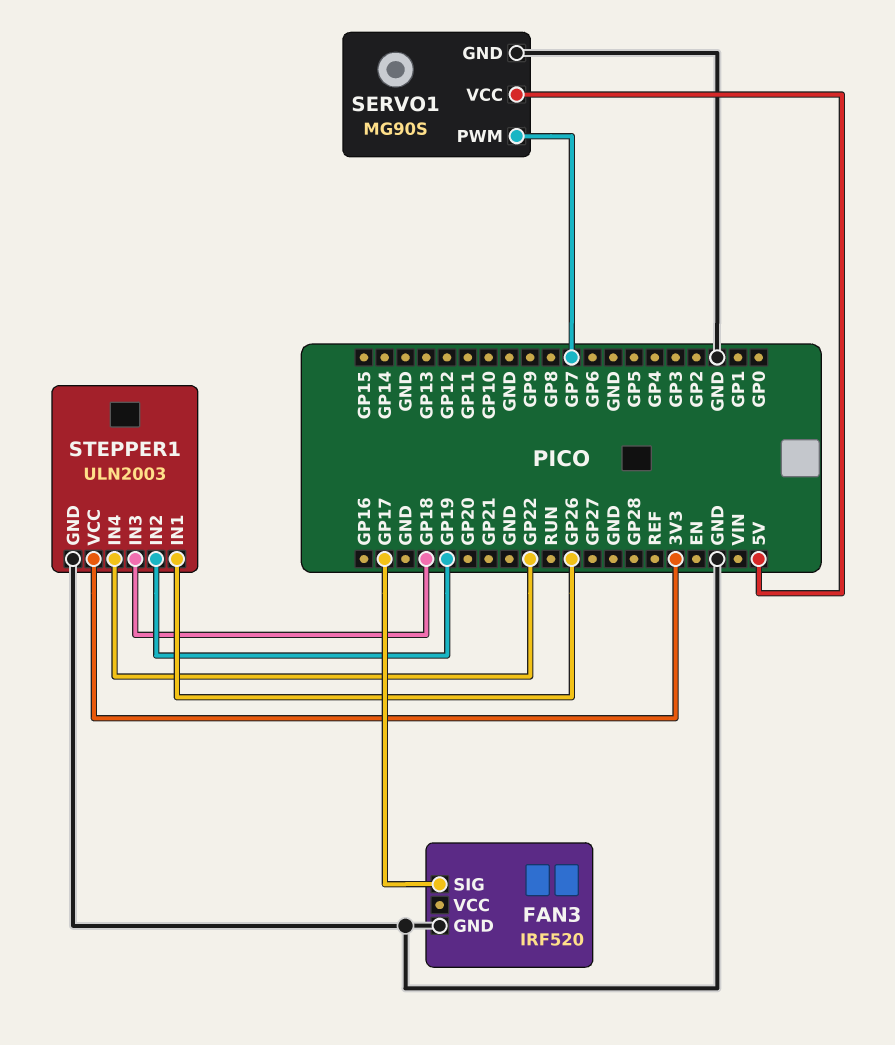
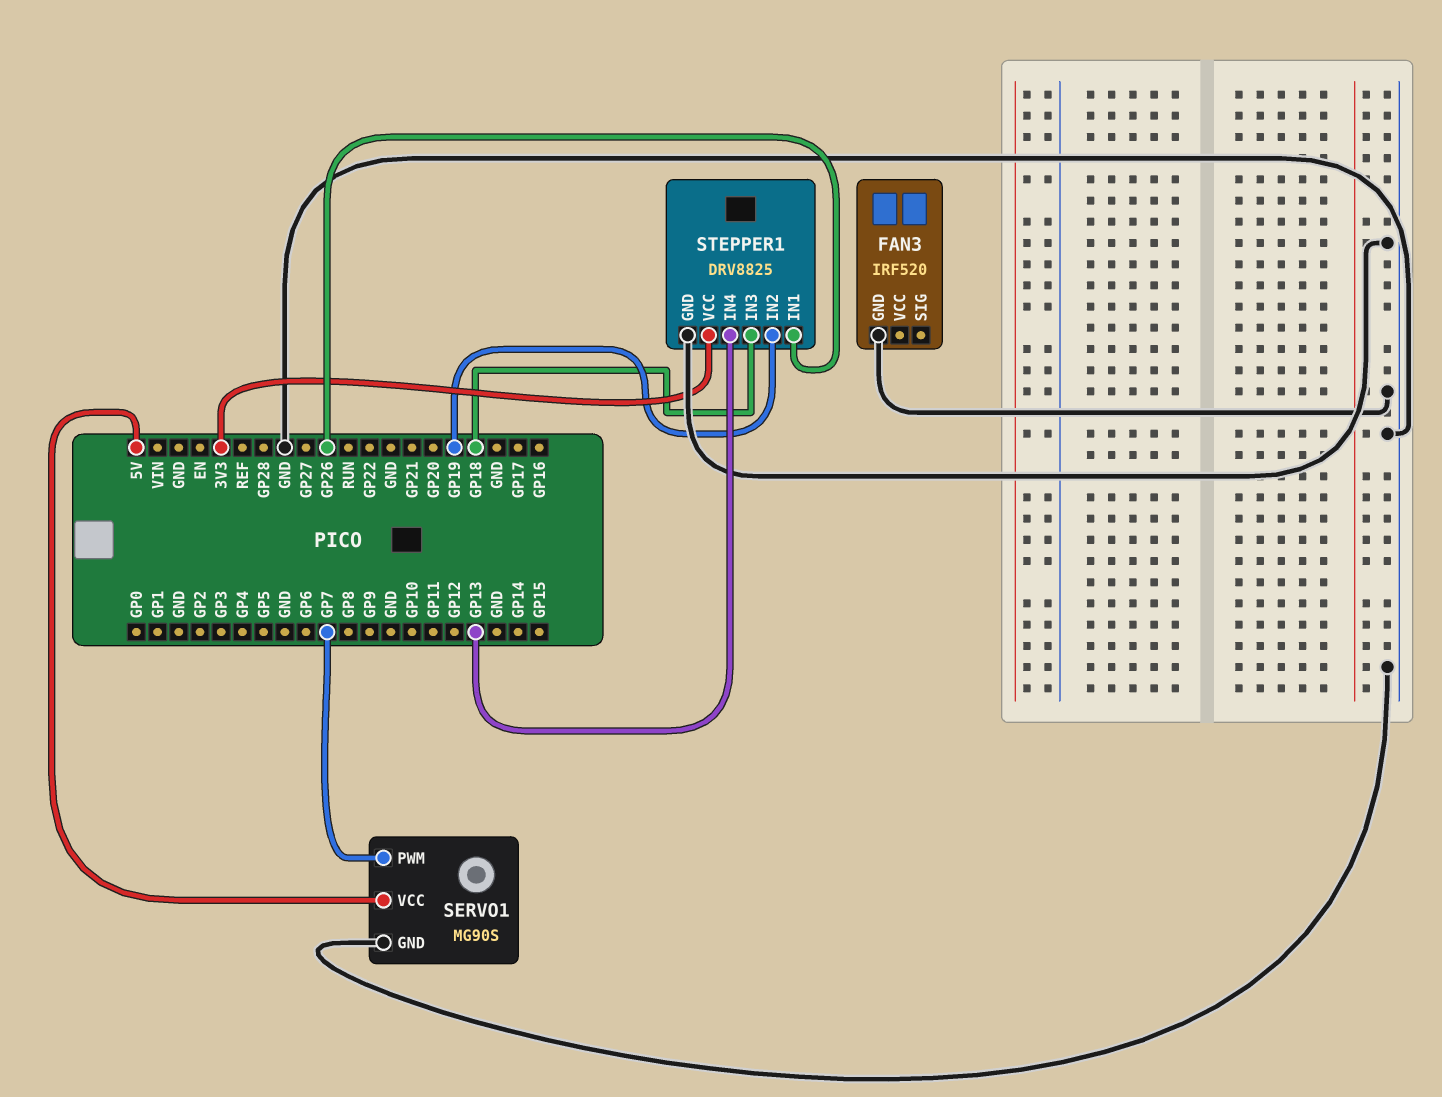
FAN3 pin SIG: GP17 -> none
STEPPER1: ULN2003 -> DRV8825
STEPPER1 pin IN4: GP22 -> GP13

